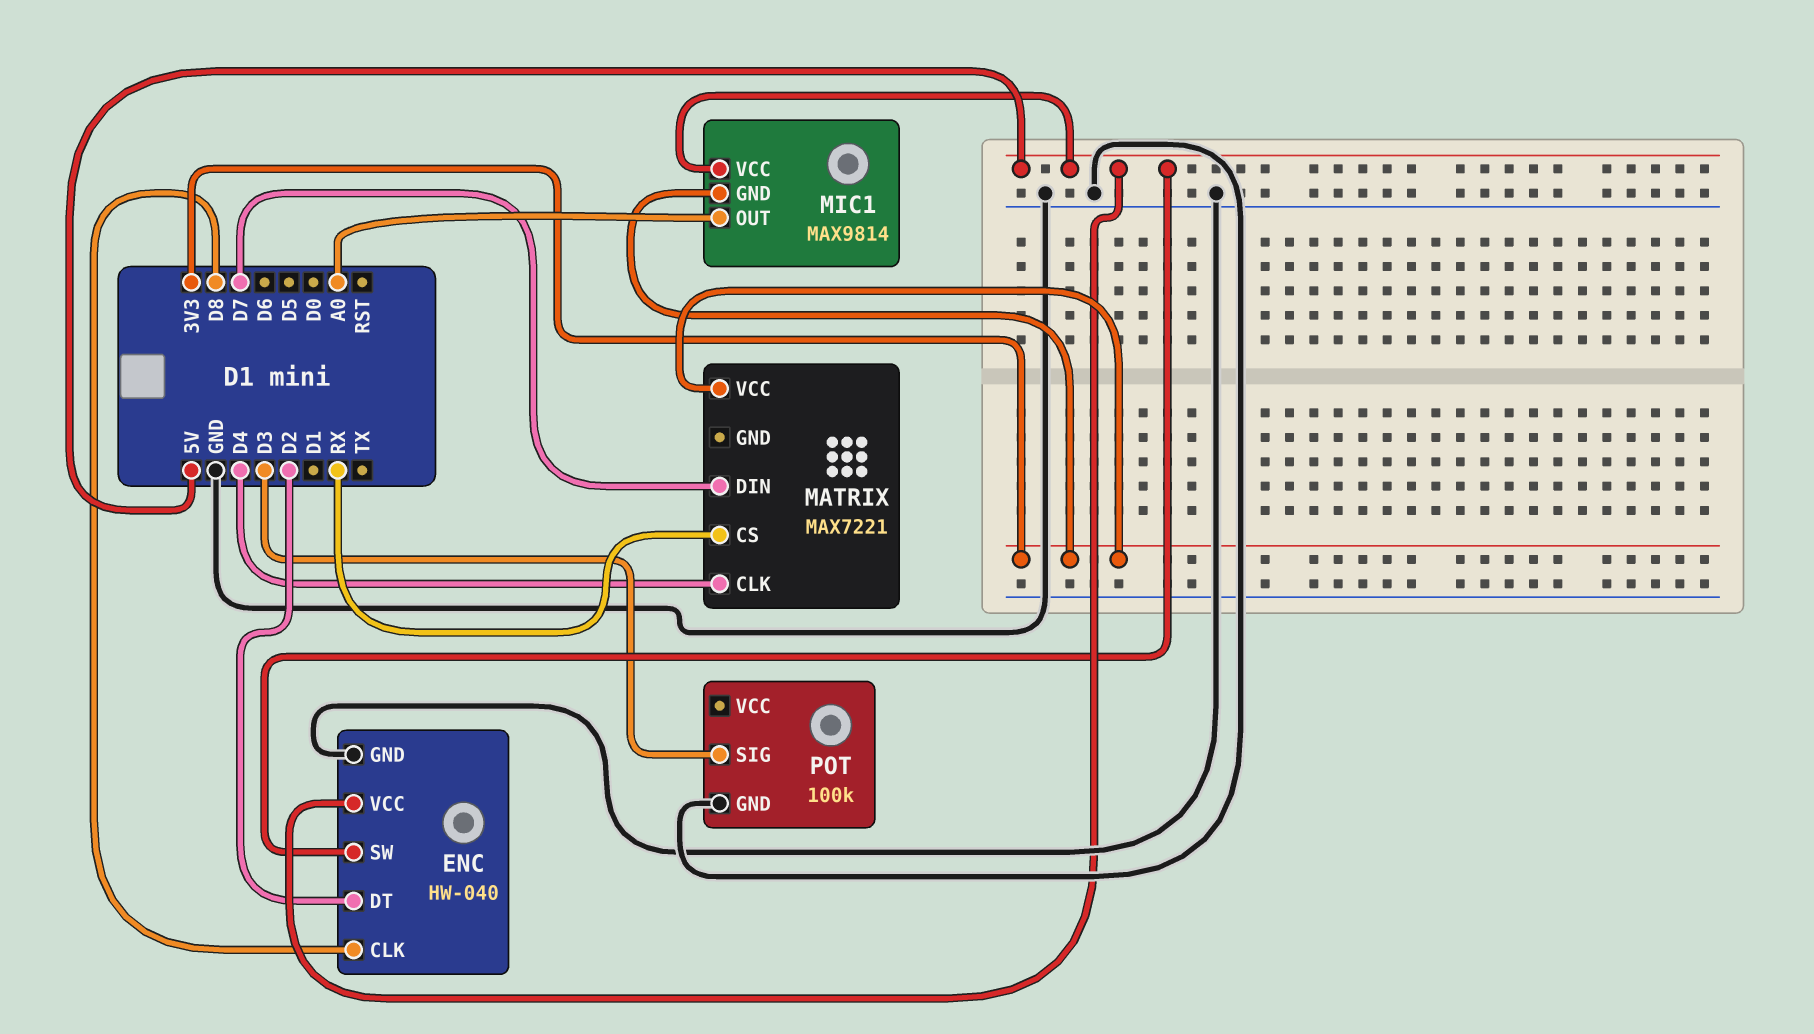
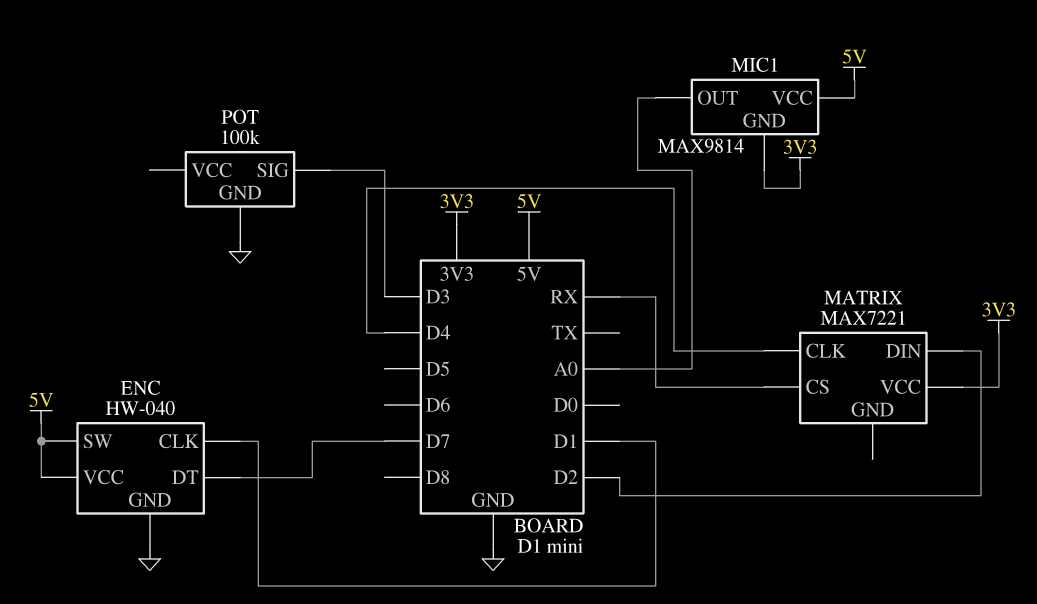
ENC pin CLK: D8 -> D1
ENC pin DT: D2 -> D7
MATRIX pin DIN: D7 -> D2

